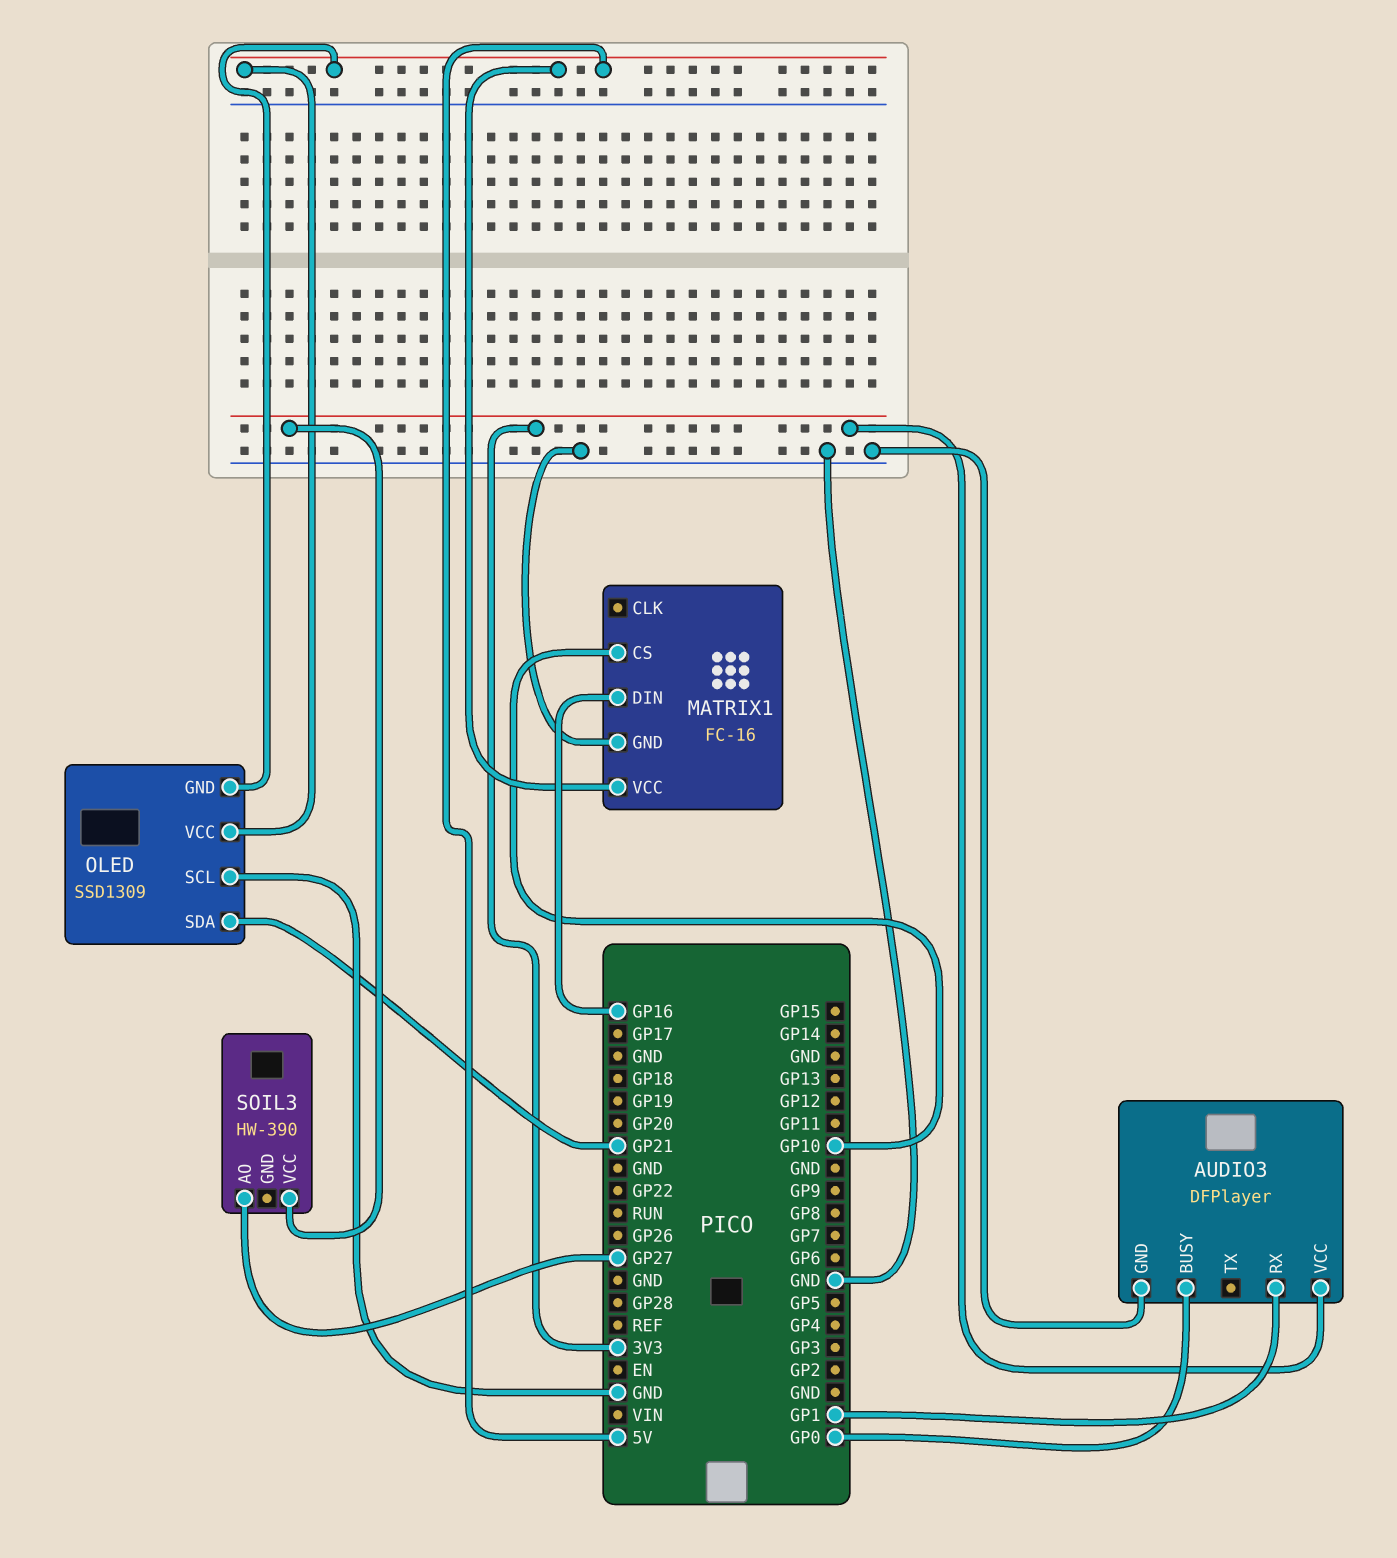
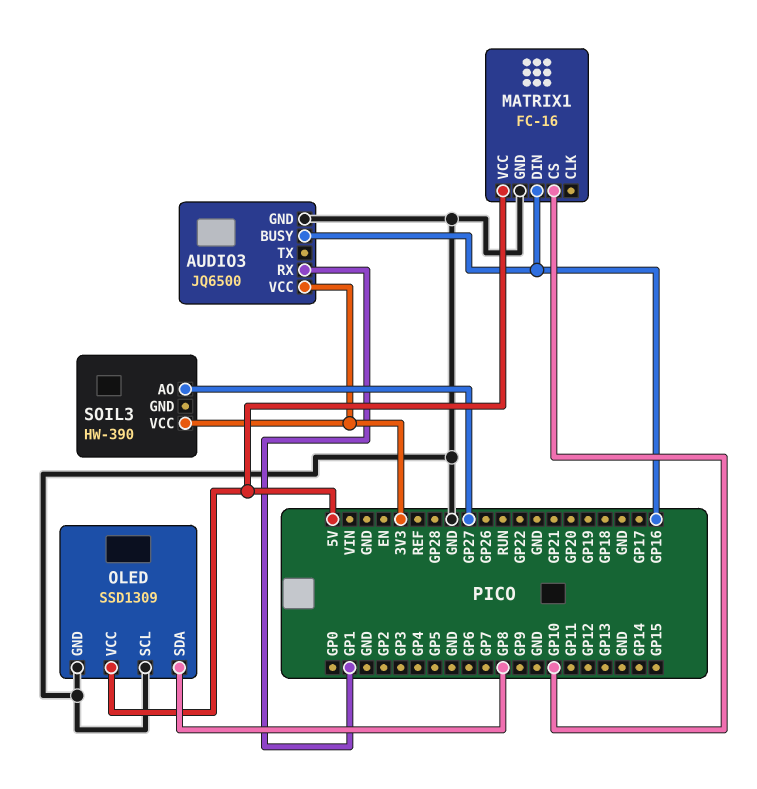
AUDIO3: DFPlayer -> JQ6500
AUDIO3 pin BUSY: GP0 -> GP16
OLED pin GND: 5V -> GND
OLED pin SDA: GP21 -> GP8

